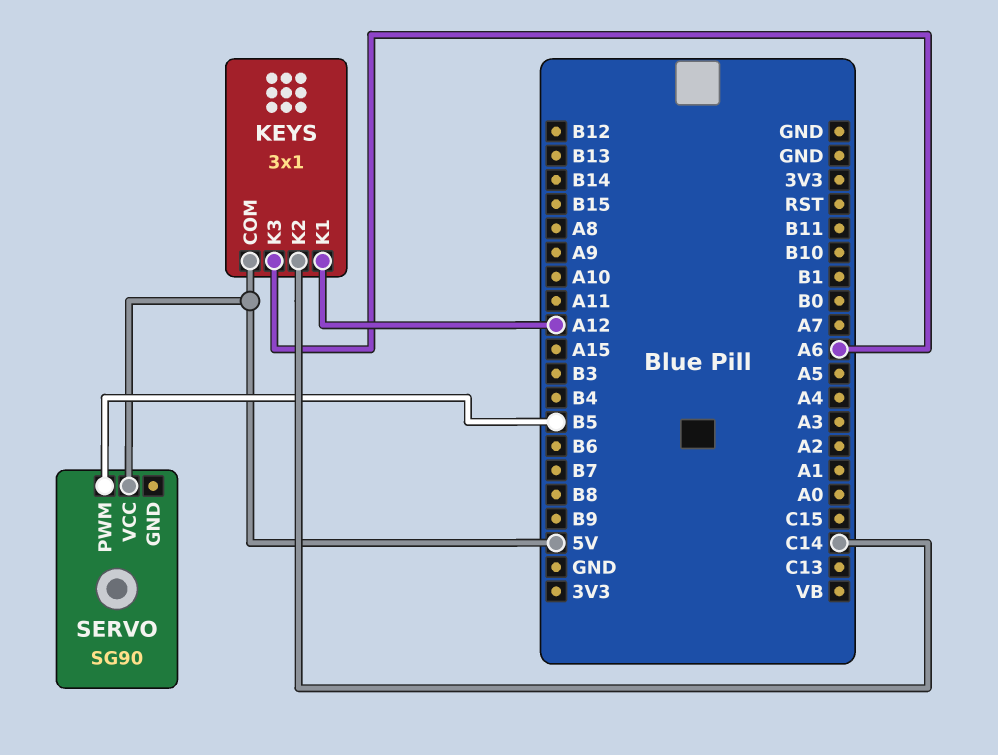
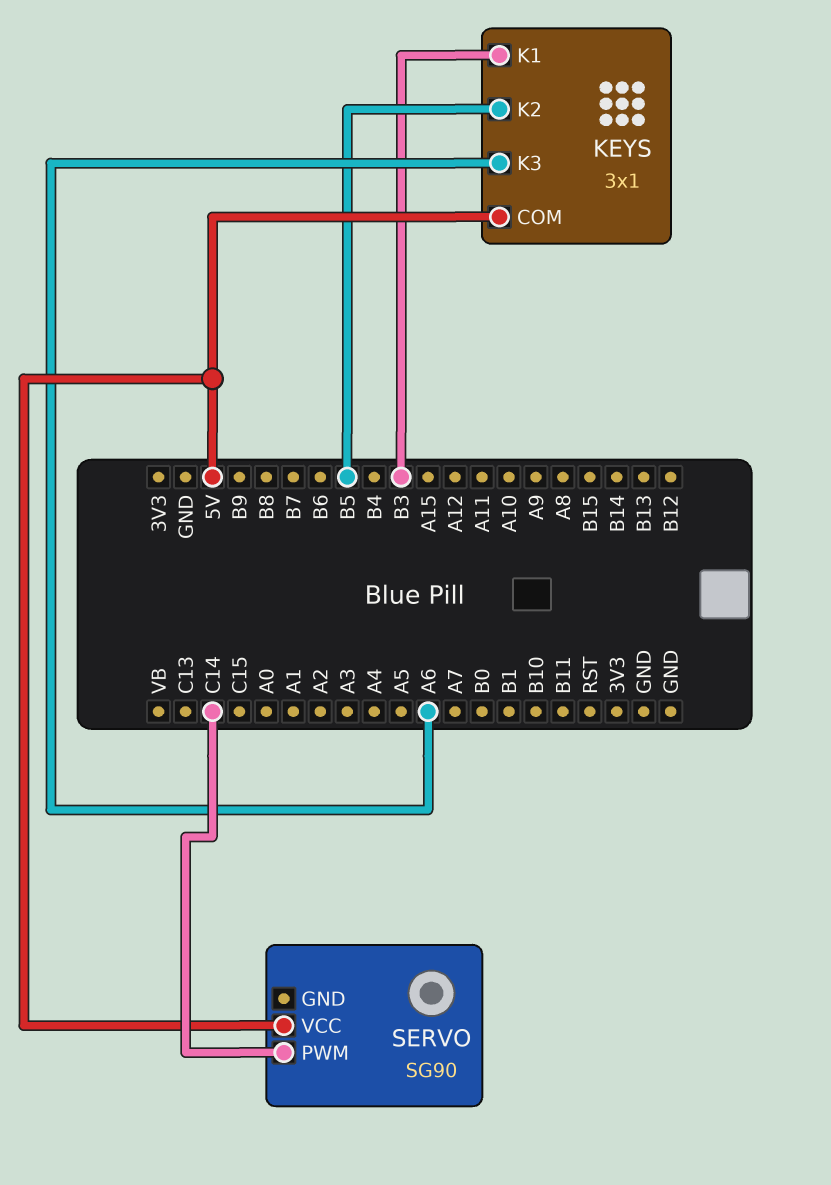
KEYS pin K1: A12 -> B3
KEYS pin K2: C14 -> B5
SERVO pin PWM: B5 -> C14

